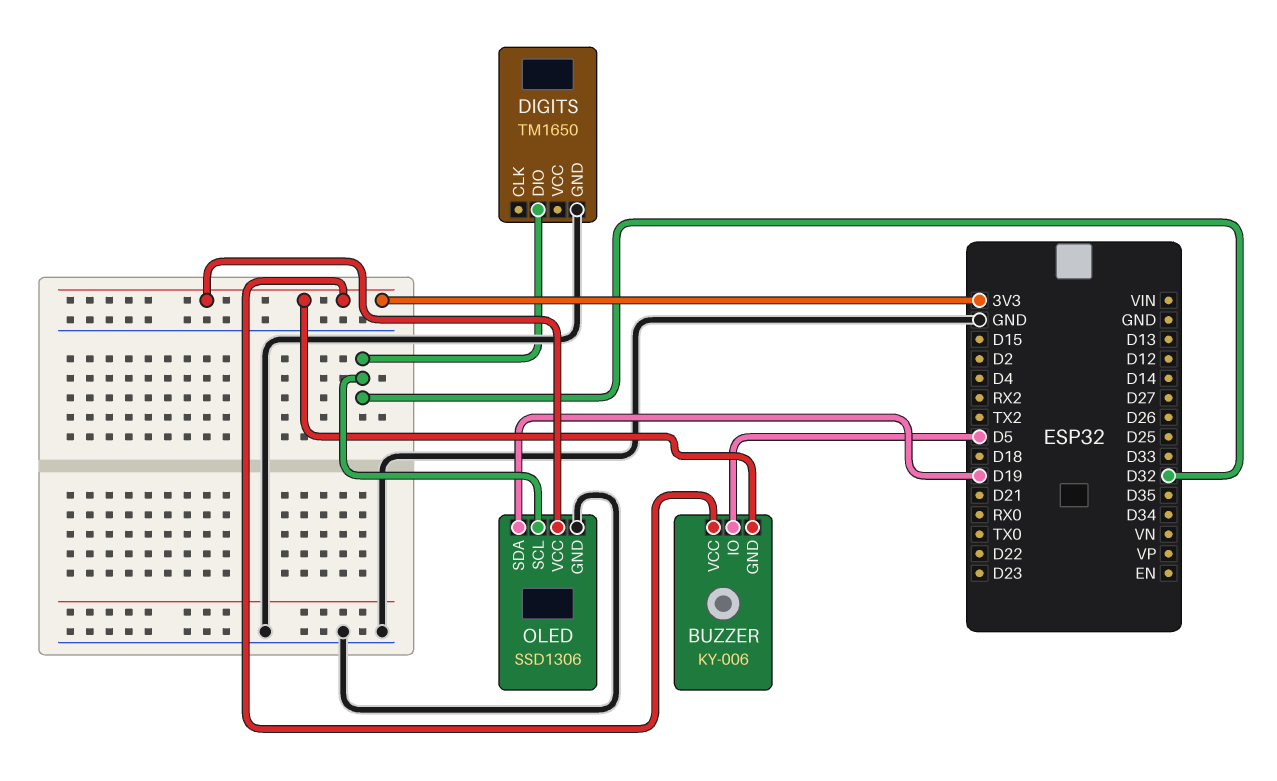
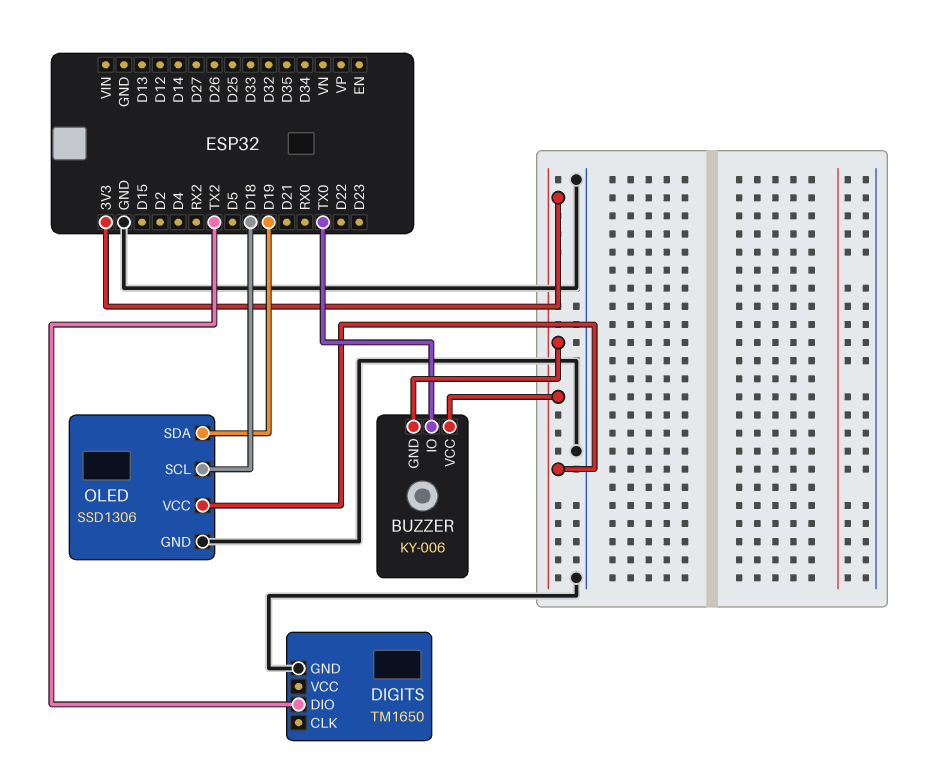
BUZZER pin IO: D5 -> TX0
DIGITS pin DIO: D32 -> TX2
OLED pin SCL: D32 -> D18

